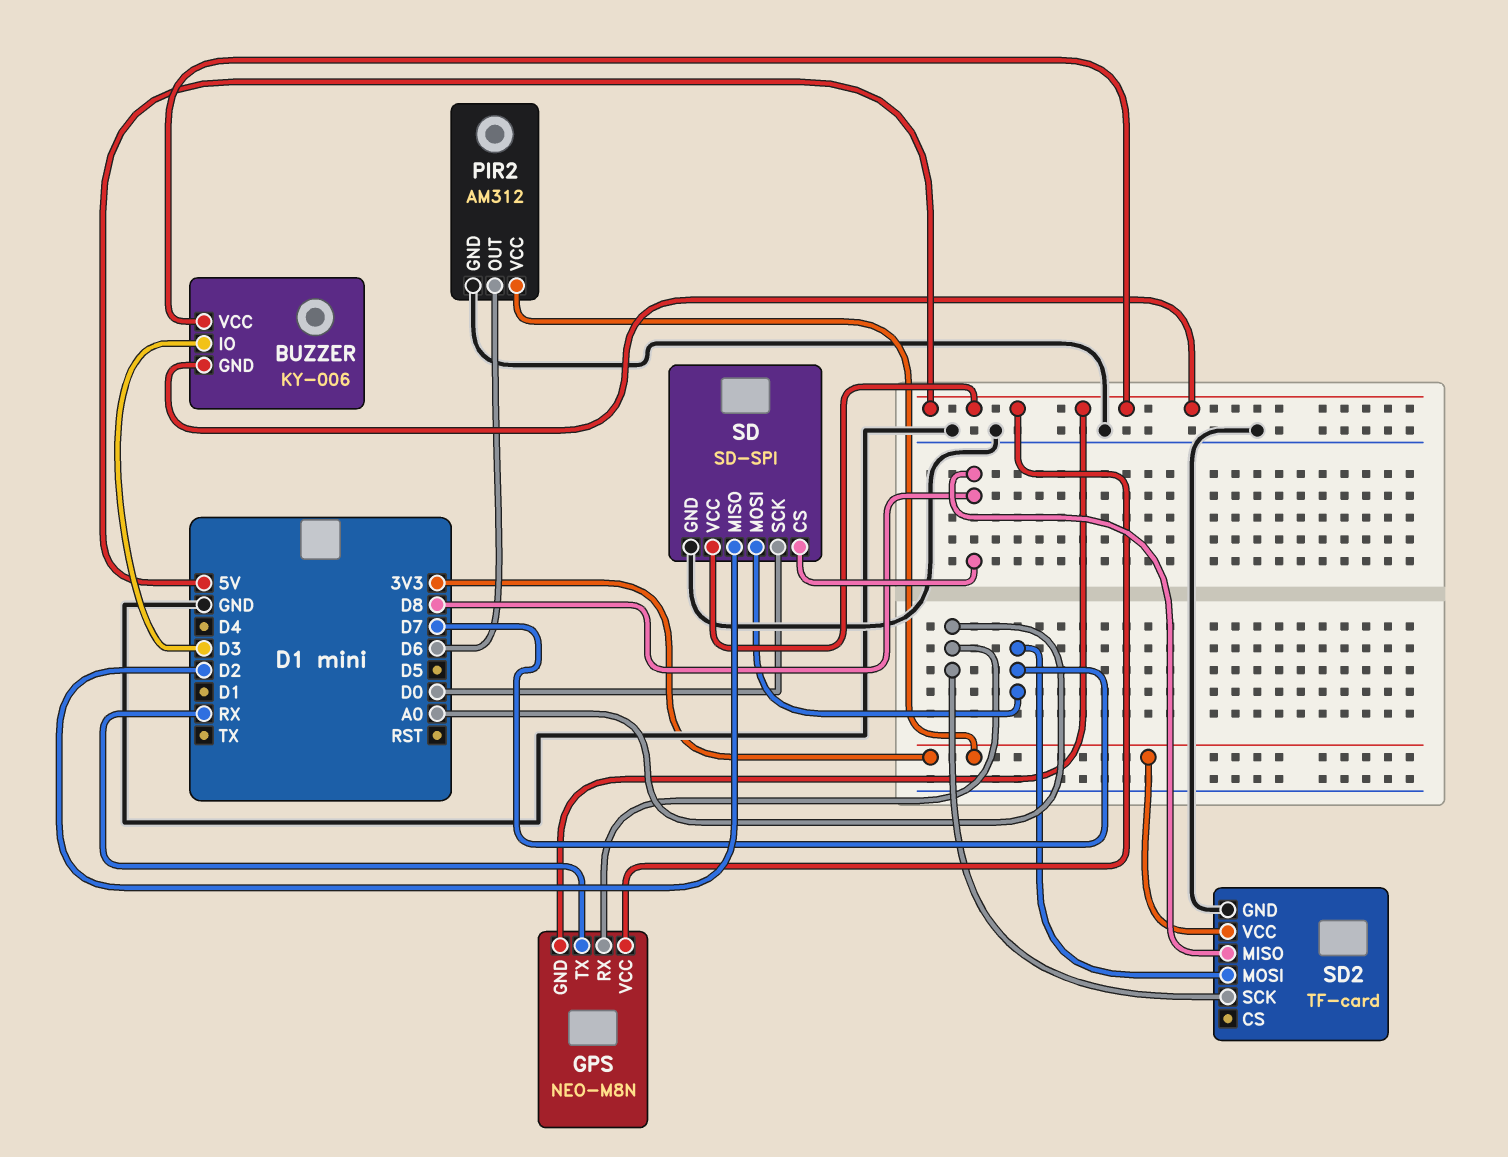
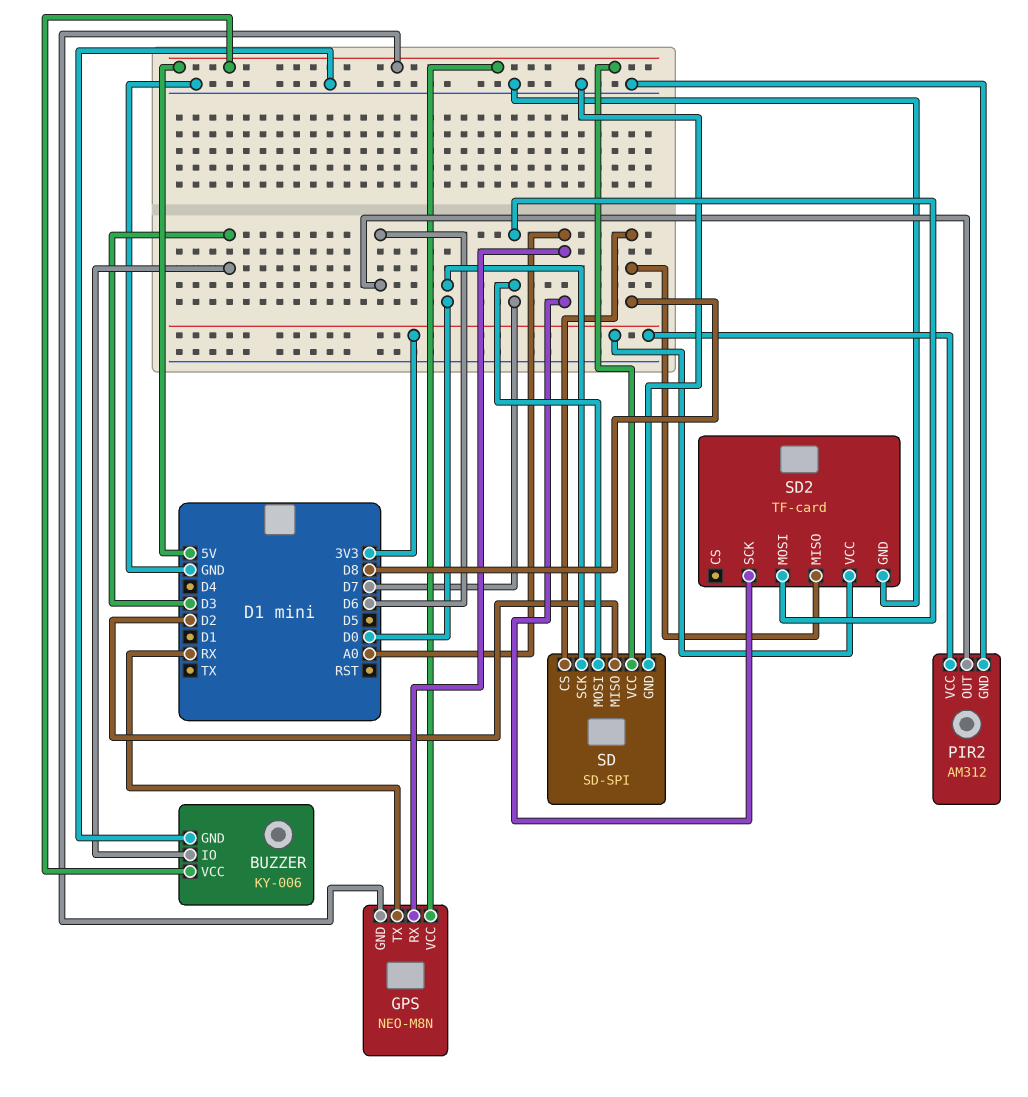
BUZZER pin GND: 5V -> GND

